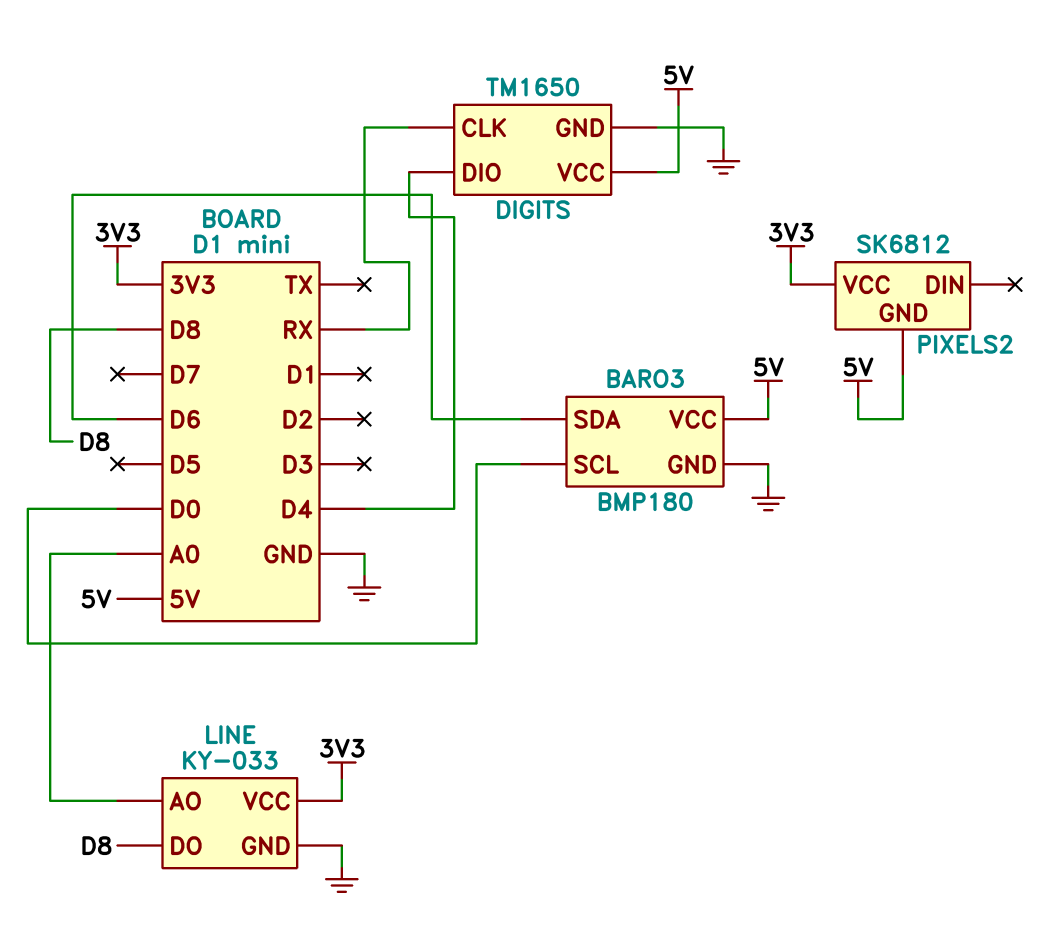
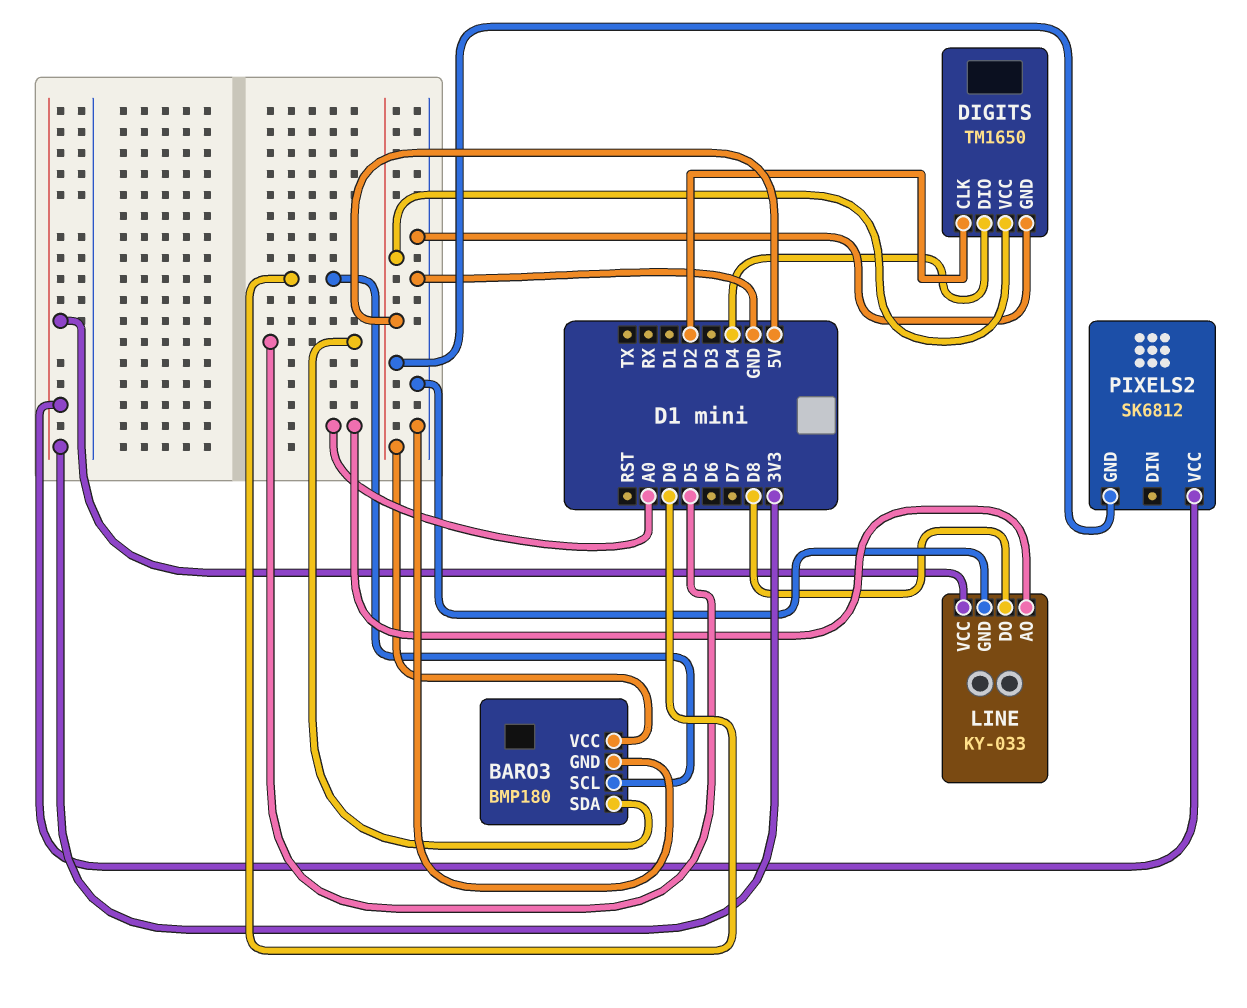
BARO3 pin SDA: D6 -> D5
DIGITS pin CLK: RX -> D2

